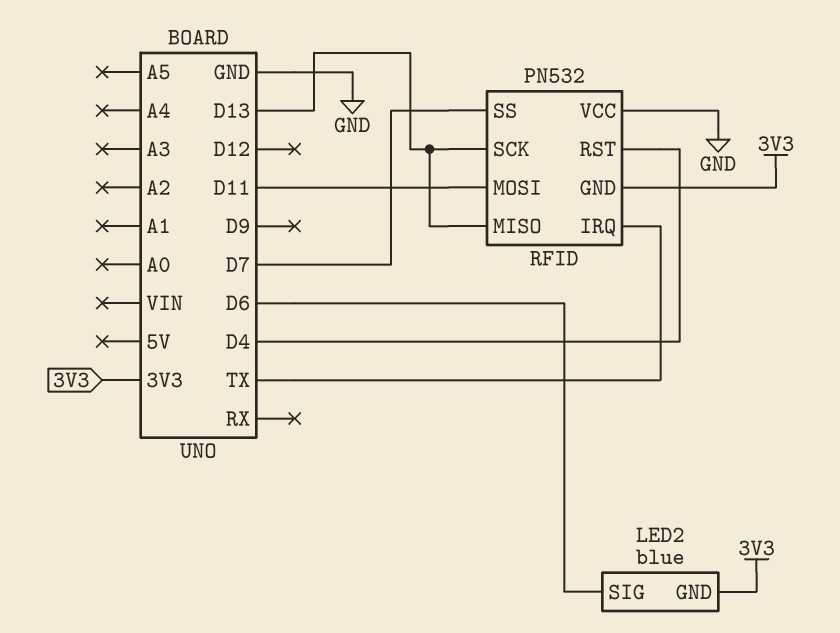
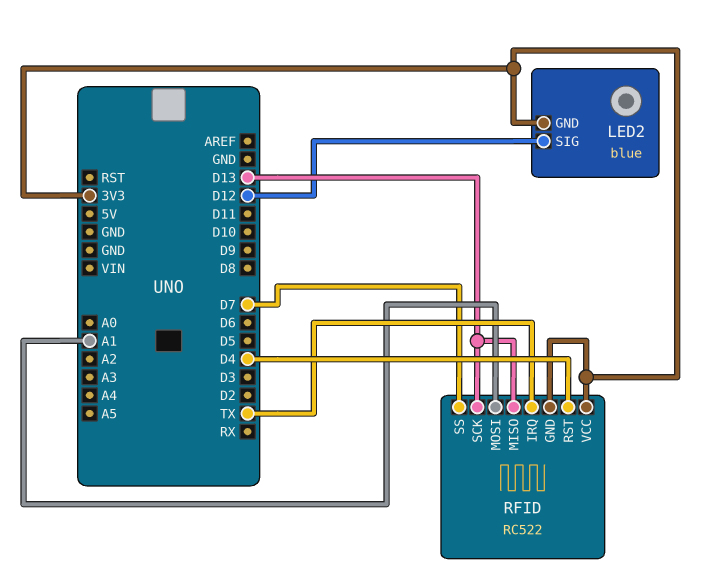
LED2 pin SIG: D6 -> D12
RFID: PN532 -> RC522
RFID pin MOSI: D11 -> A1
RFID pin VCC: GND -> 3V3

